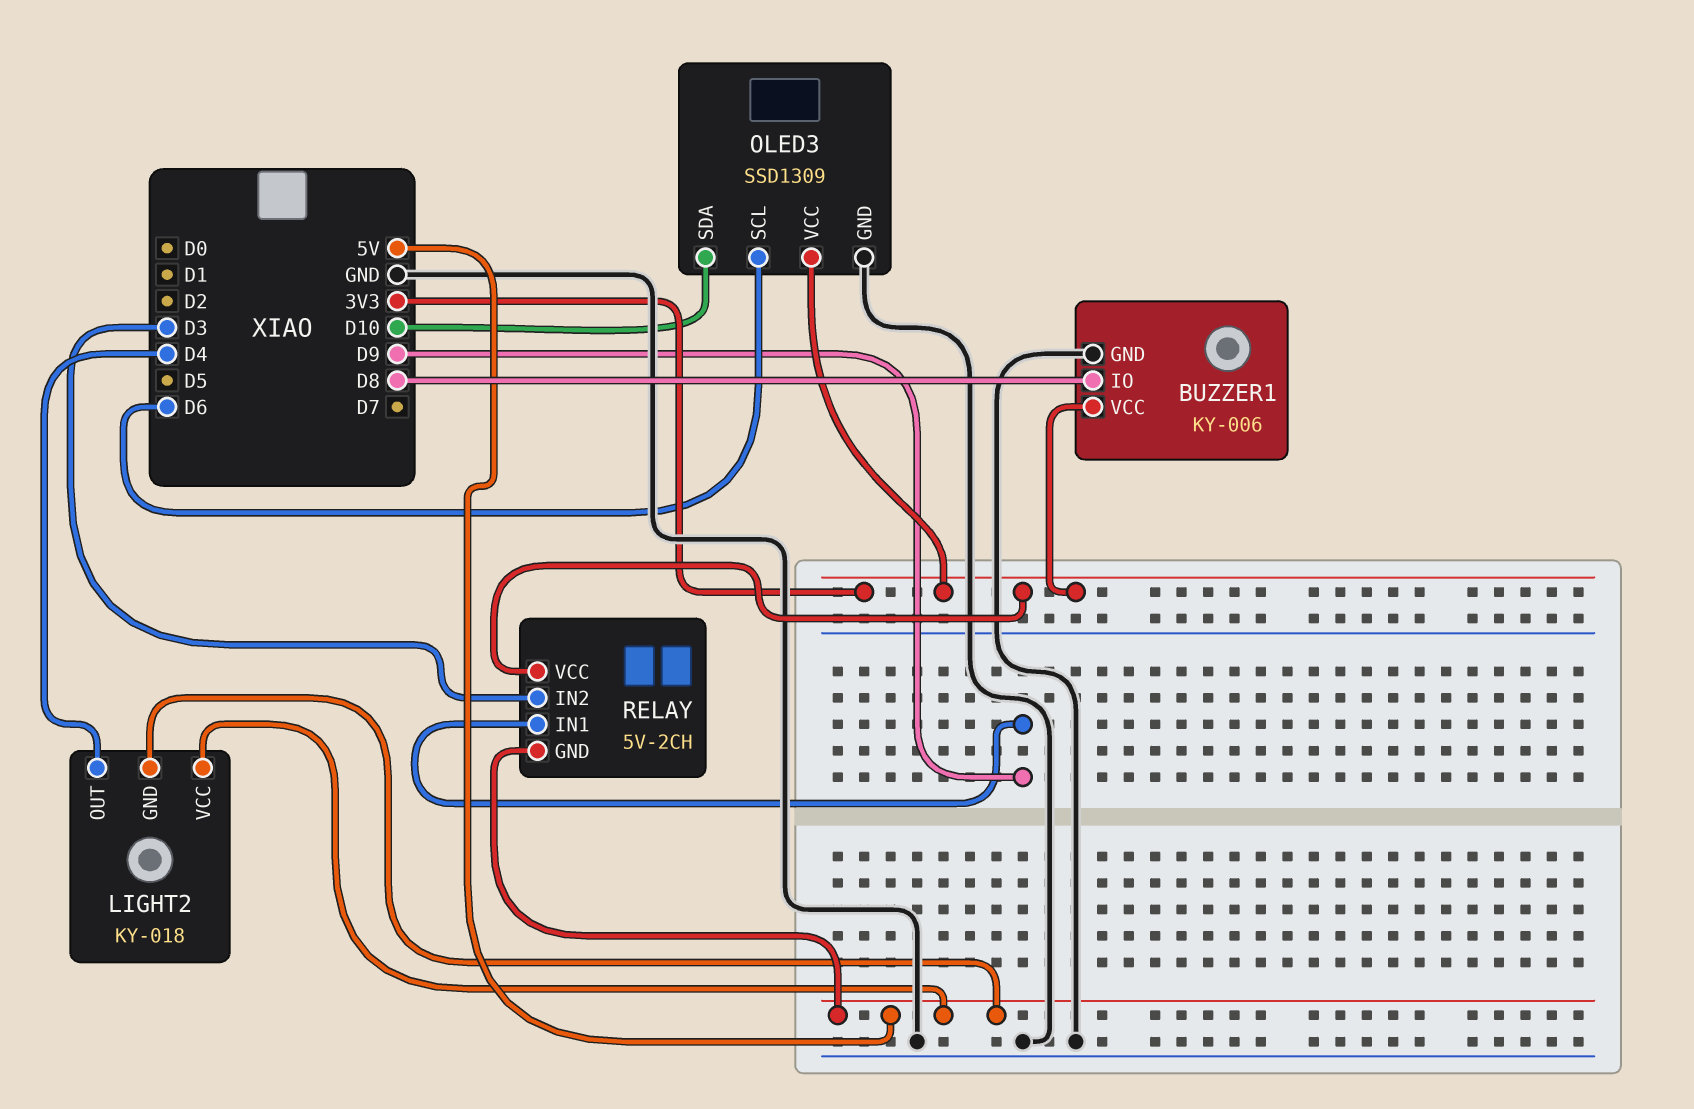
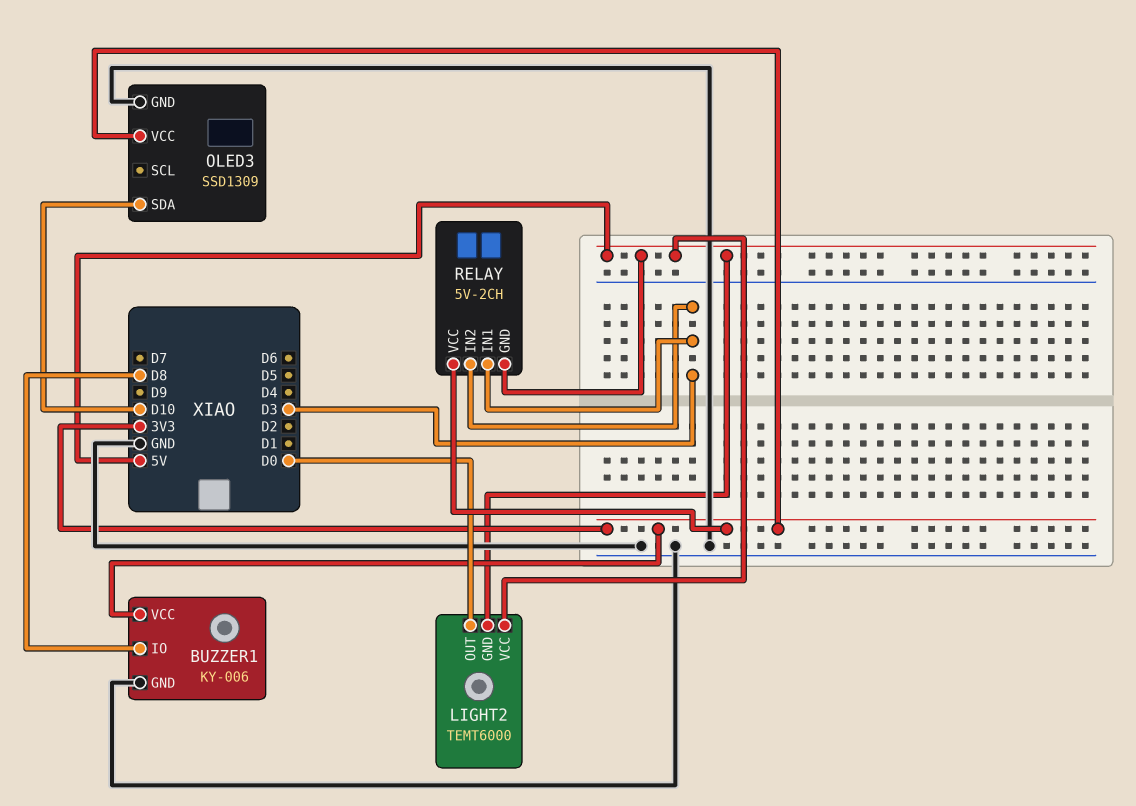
LIGHT2: KY-018 -> TEMT6000
LIGHT2 pin OUT: D4 -> D0
OLED3 pin SCL: D6 -> none
RELAY pin IN1: D9 -> D3

